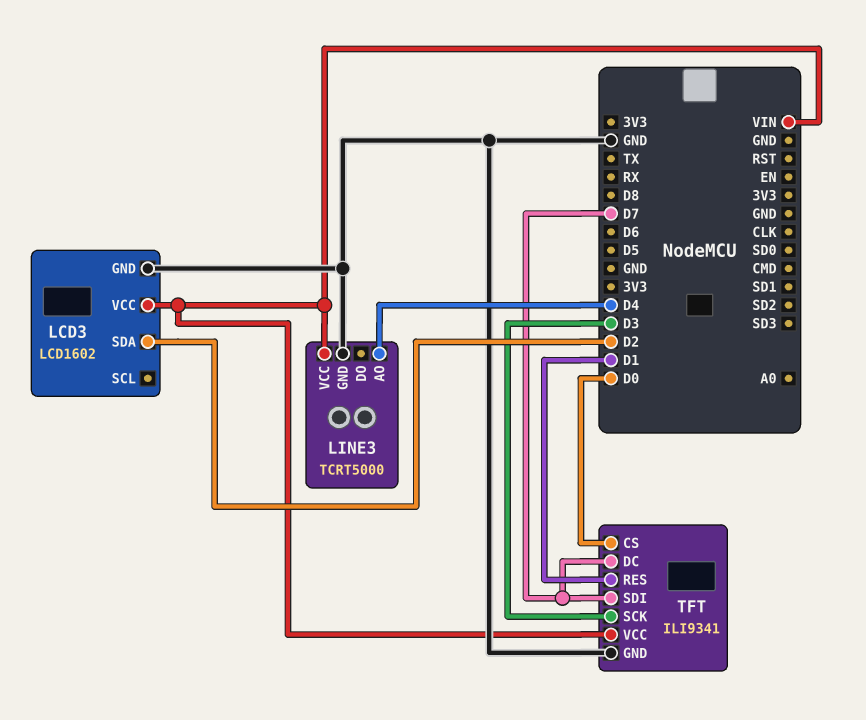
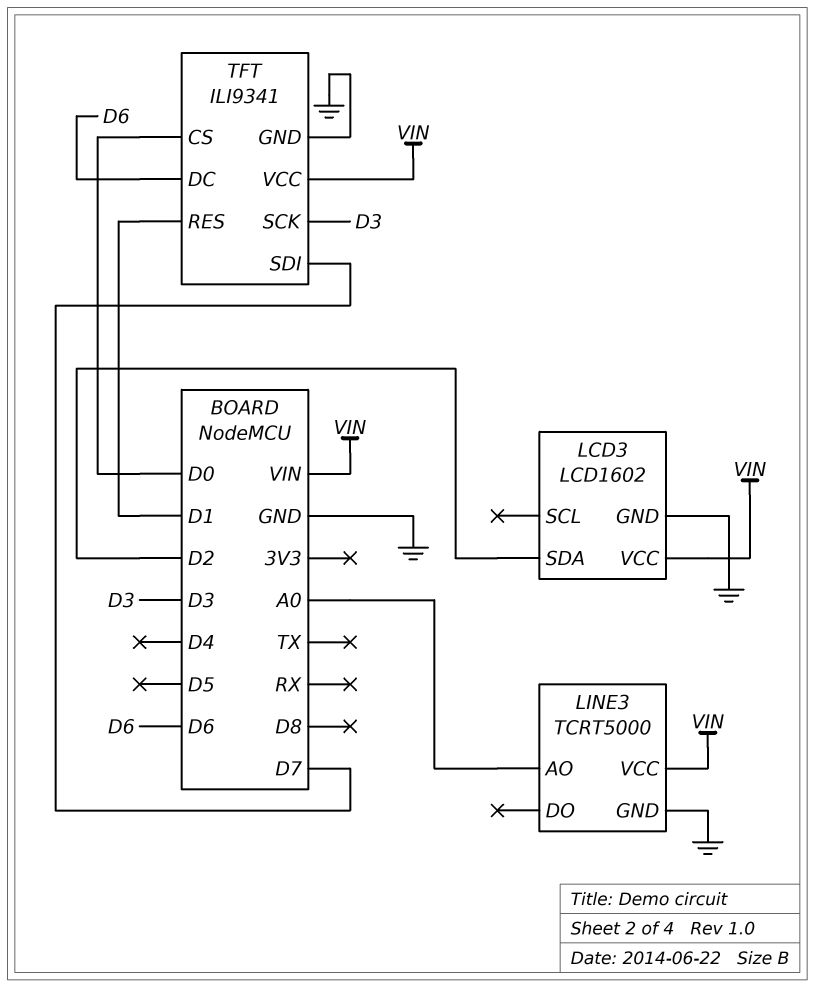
LINE3 pin AO: D4 -> A0
TFT pin DC: D7 -> D6

